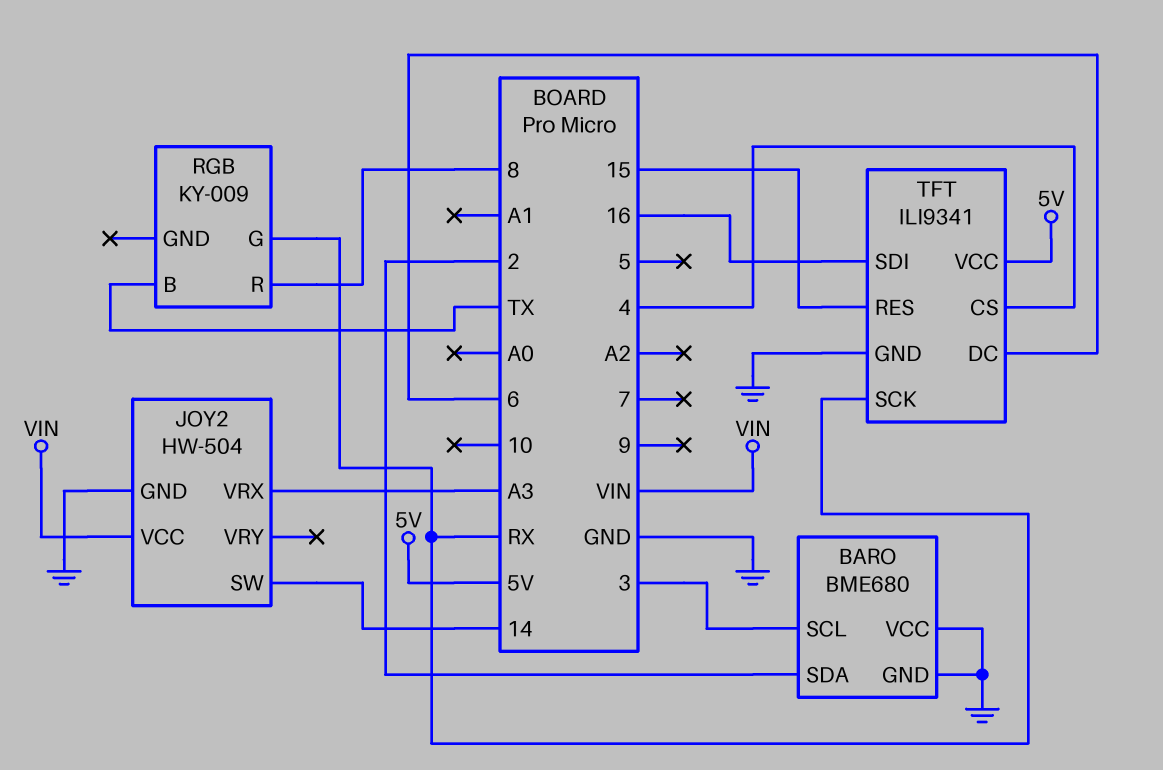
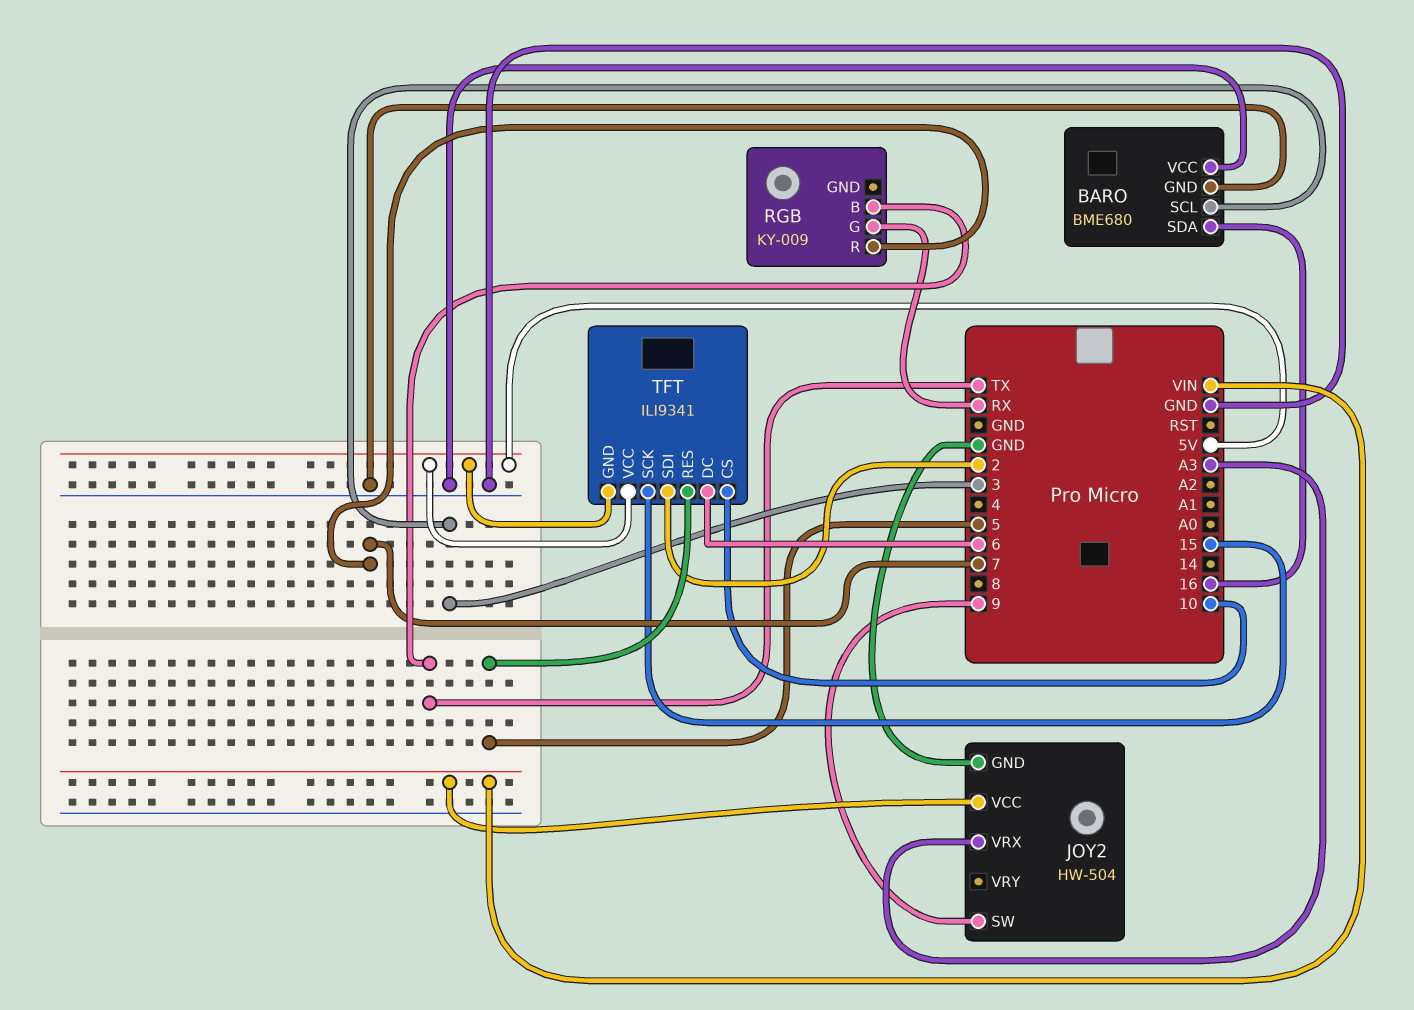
BARO pin SDA: 2 -> 16
JOY2 pin SW: 14 -> 9
RGB pin R: 8 -> 7
TFT pin CS: 4 -> 10
TFT pin GND: GND -> 5V
TFT pin RES: 15 -> 5
TFT pin SCK: RX -> 15
TFT pin SDI: 16 -> 2

